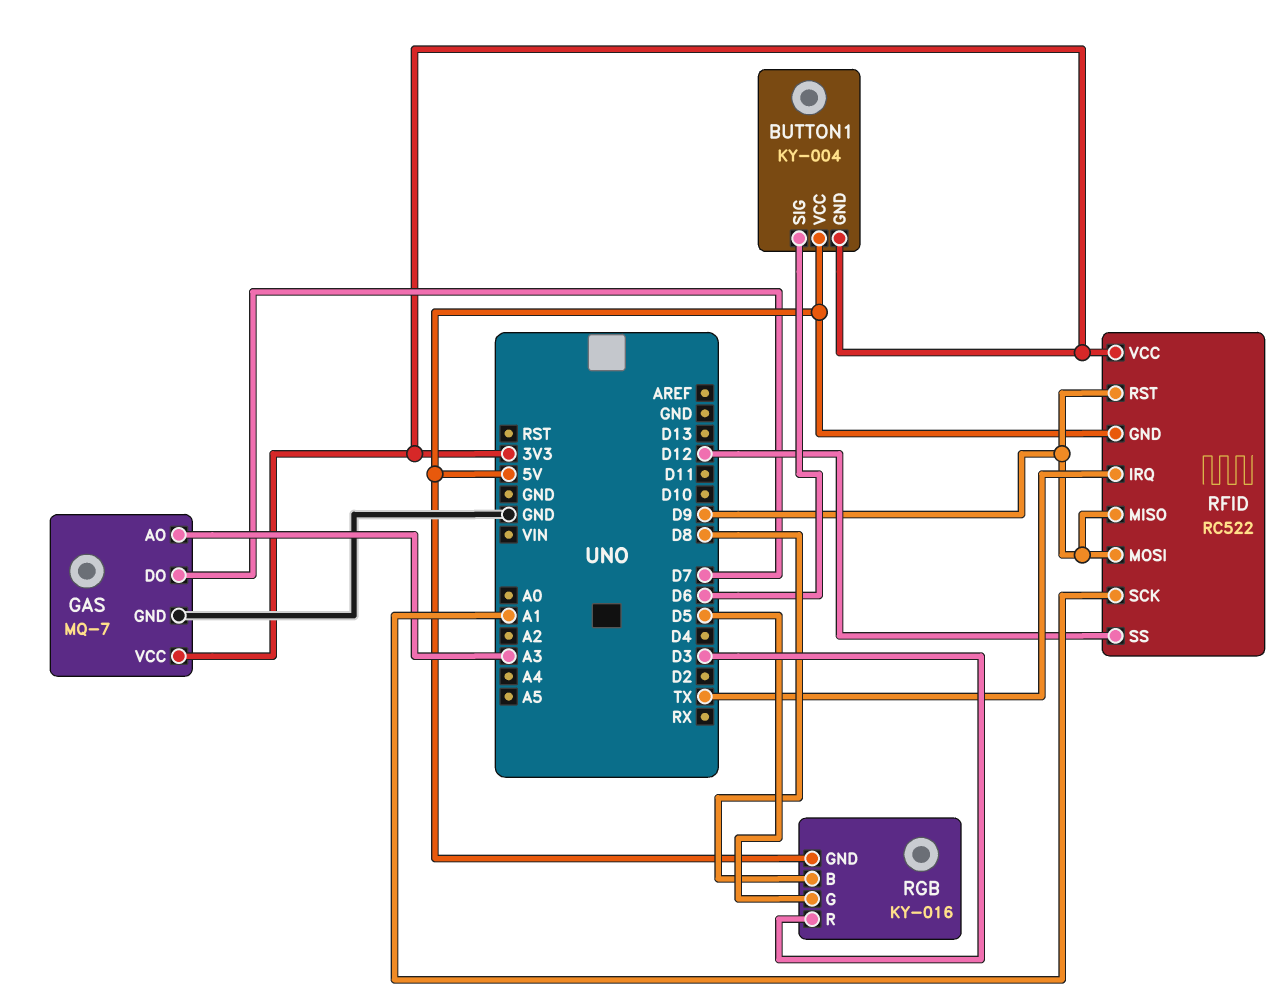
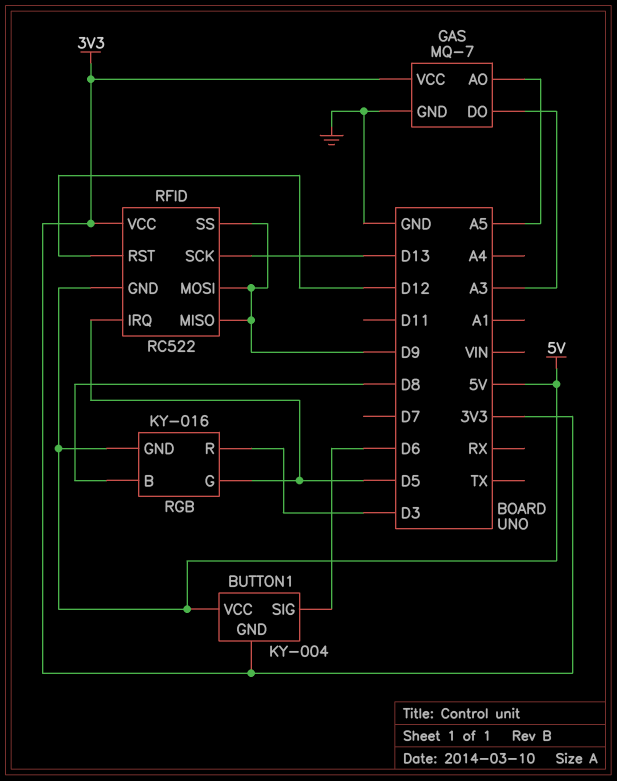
GAS pin AO: A3 -> A5
GAS pin DO: D7 -> A3
RFID pin IRQ: TX -> D5
RFID pin RST: D9 -> D12
RFID pin SCK: A1 -> D13
RFID pin SS: D12 -> D9

